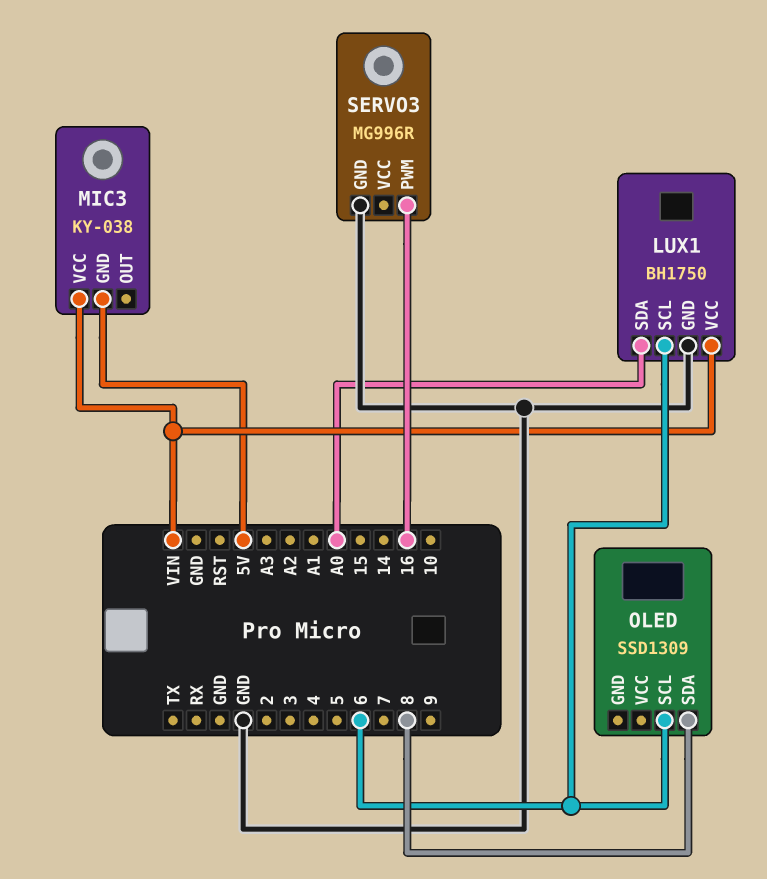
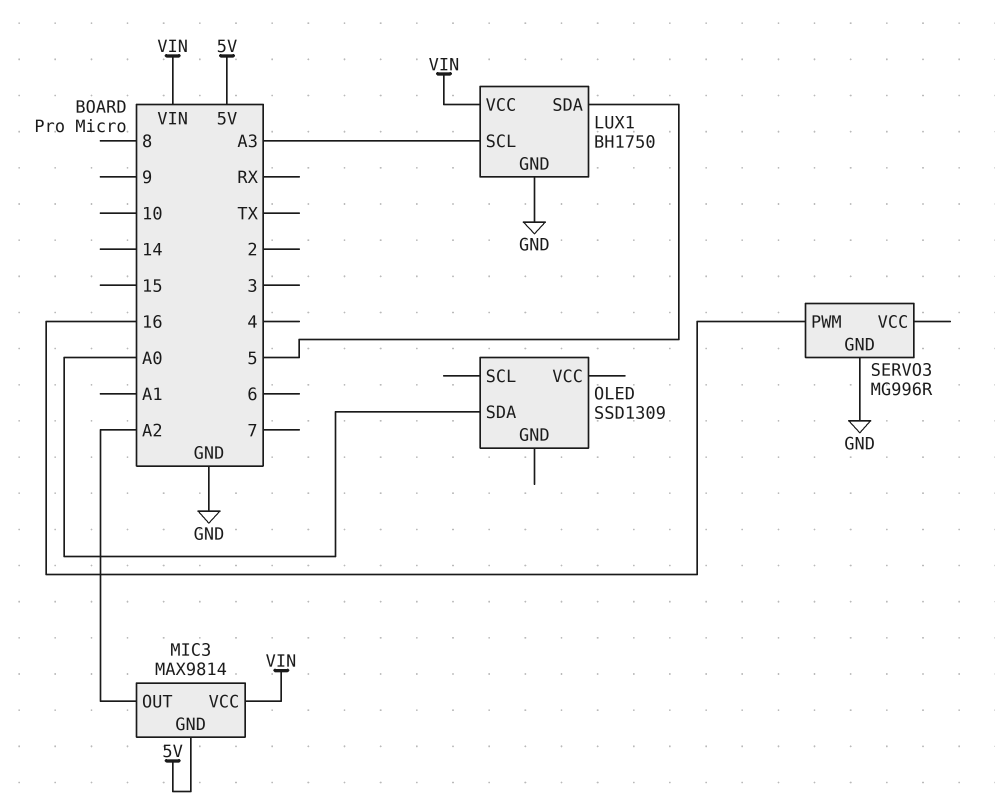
LUX1 pin SCL: 6 -> A3
LUX1 pin SDA: A0 -> 5
MIC3: KY-038 -> MAX9814
MIC3 pin OUT: none -> A2
OLED pin SCL: 6 -> none
OLED pin SDA: 8 -> A0

